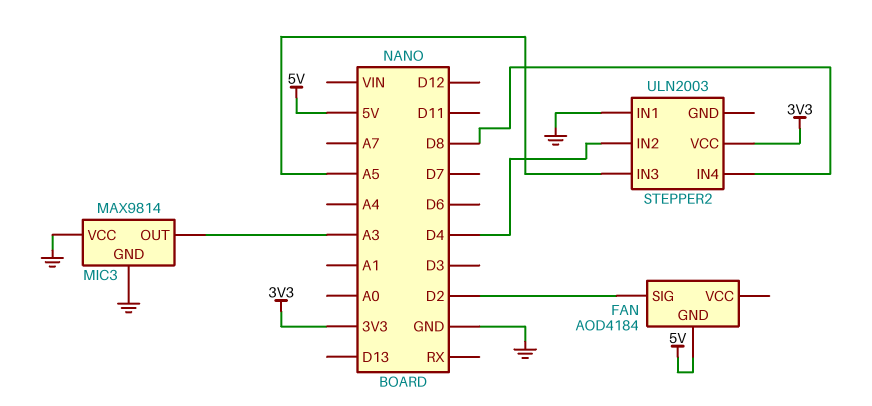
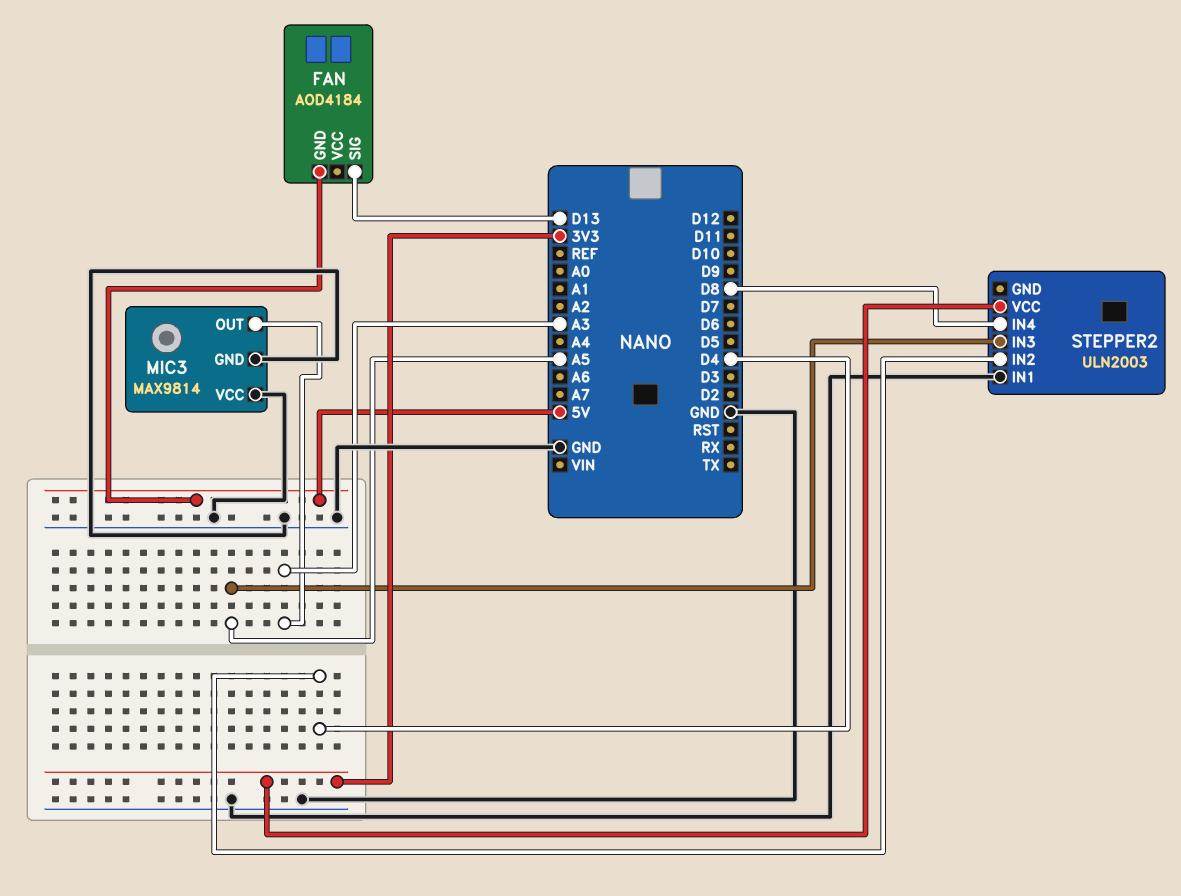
FAN pin SIG: D2 -> D13

